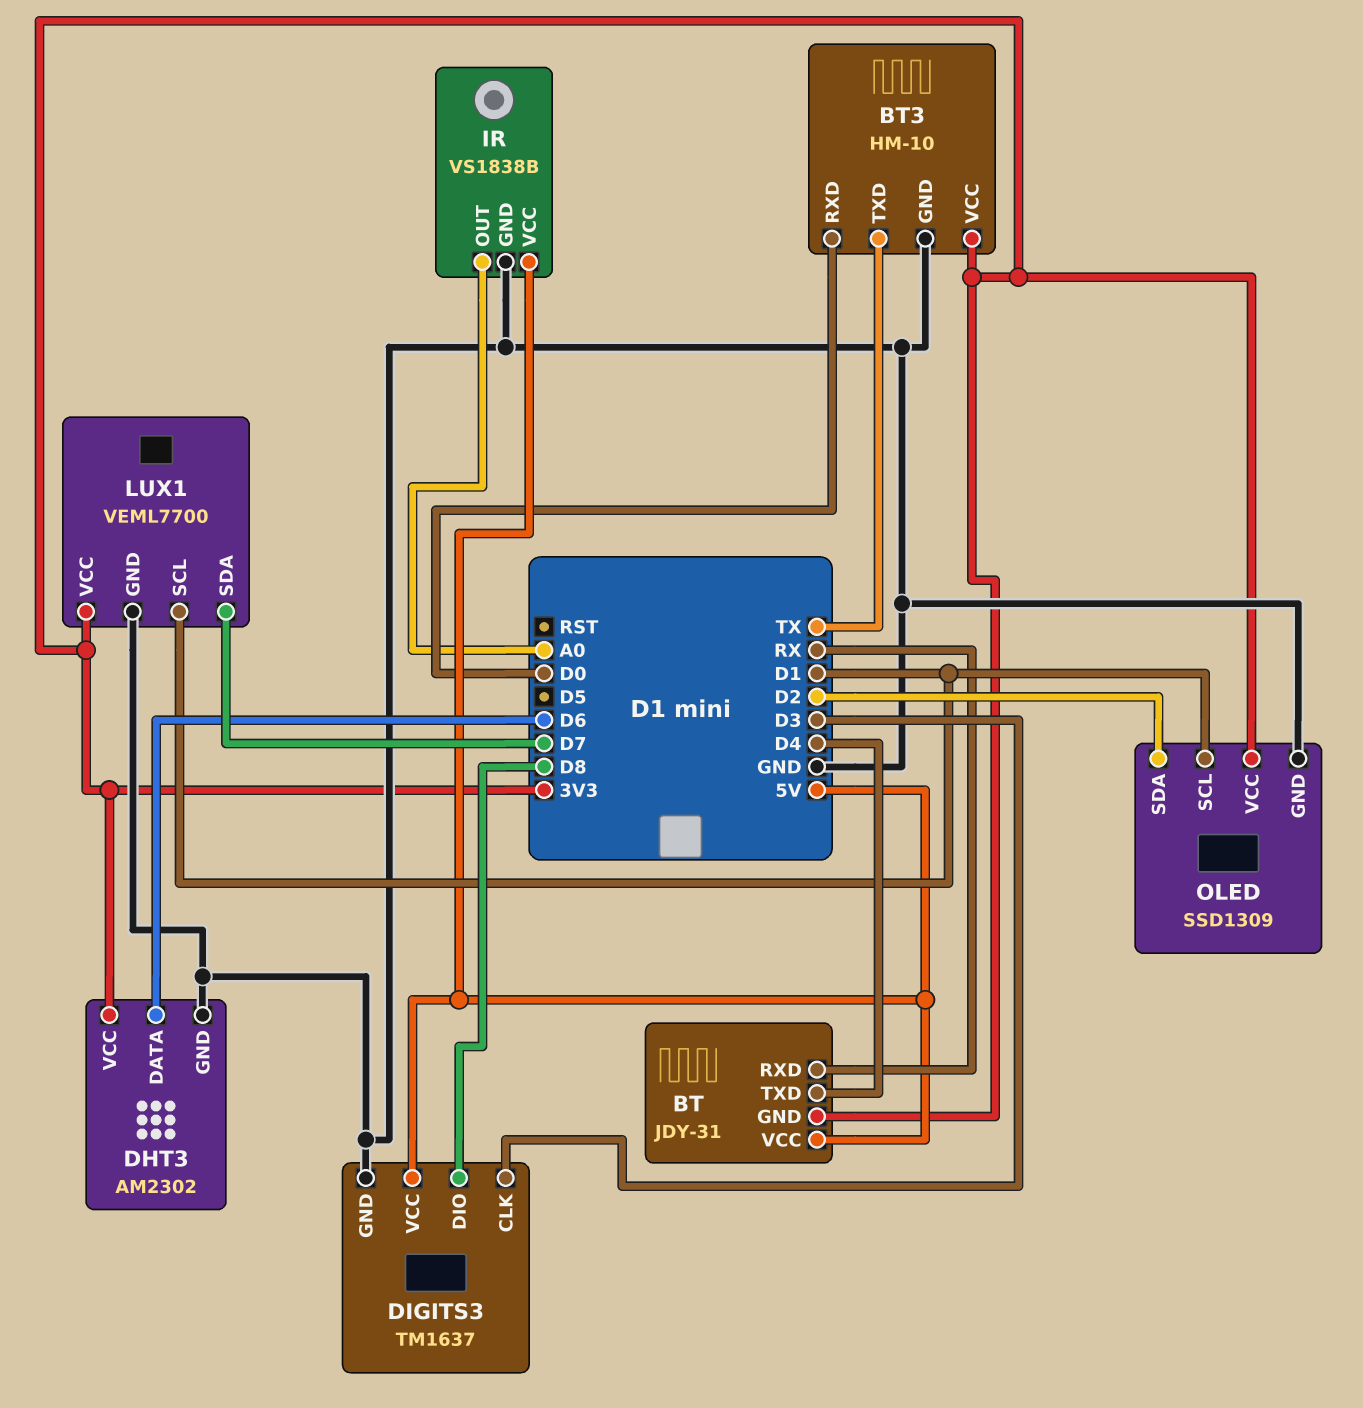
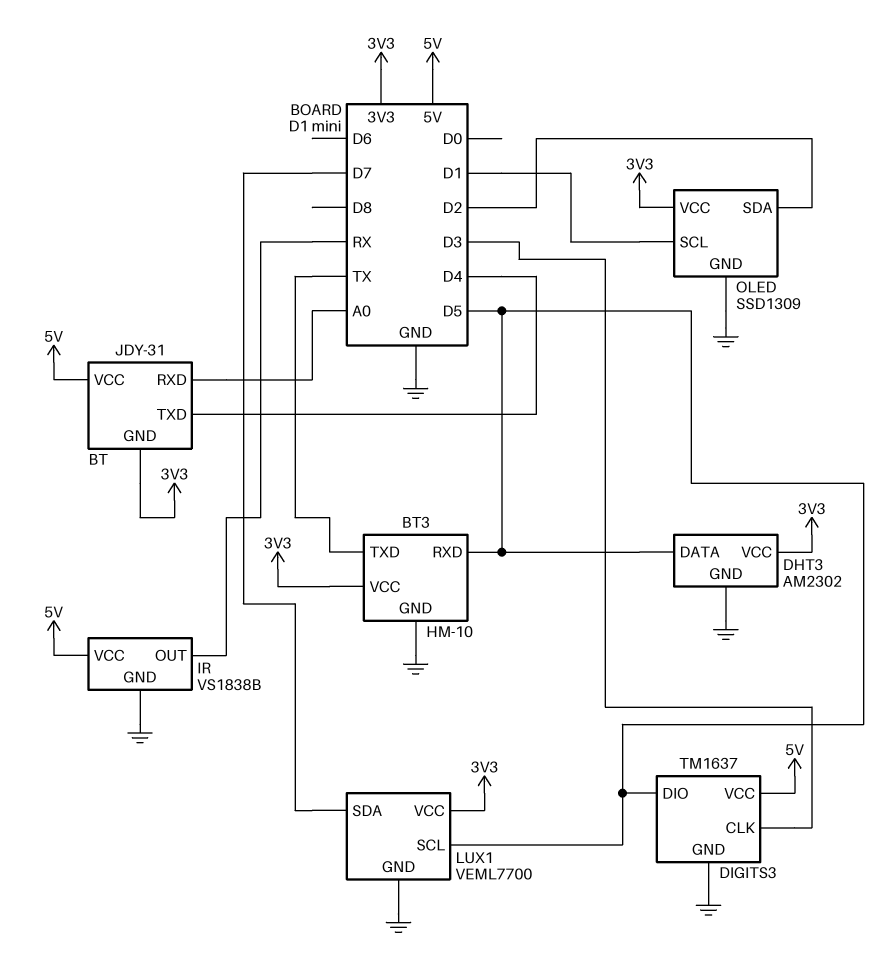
BT pin RXD: RX -> A0
BT3 pin RXD: D0 -> D5
DHT3 pin DATA: D6 -> D5
DIGITS3 pin DIO: D8 -> D5
IR pin OUT: A0 -> RX
LUX1 pin SCL: D1 -> D5

